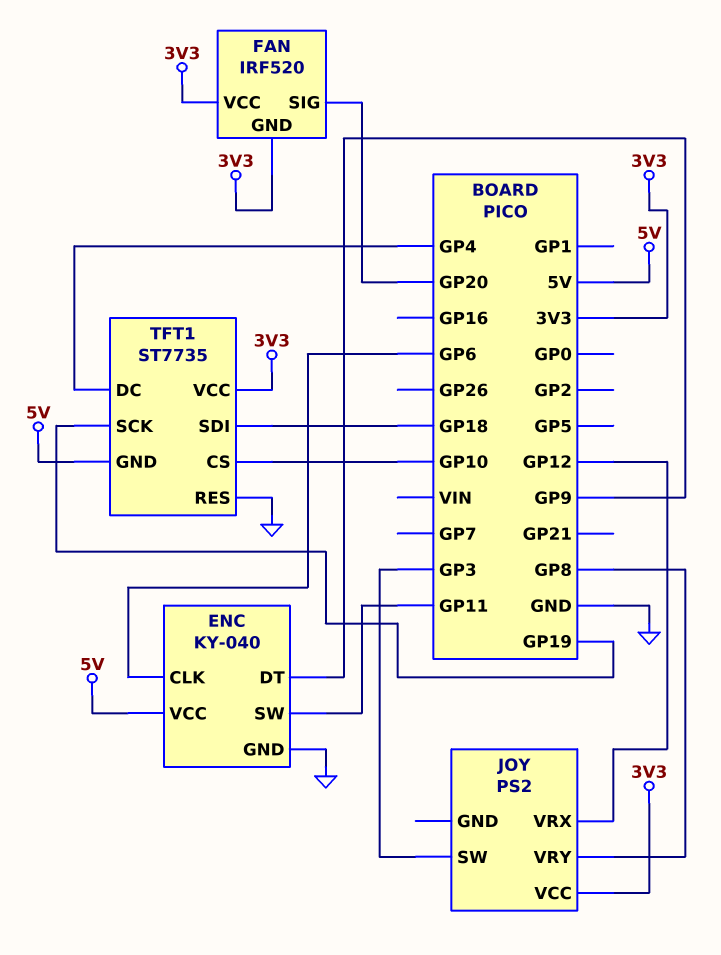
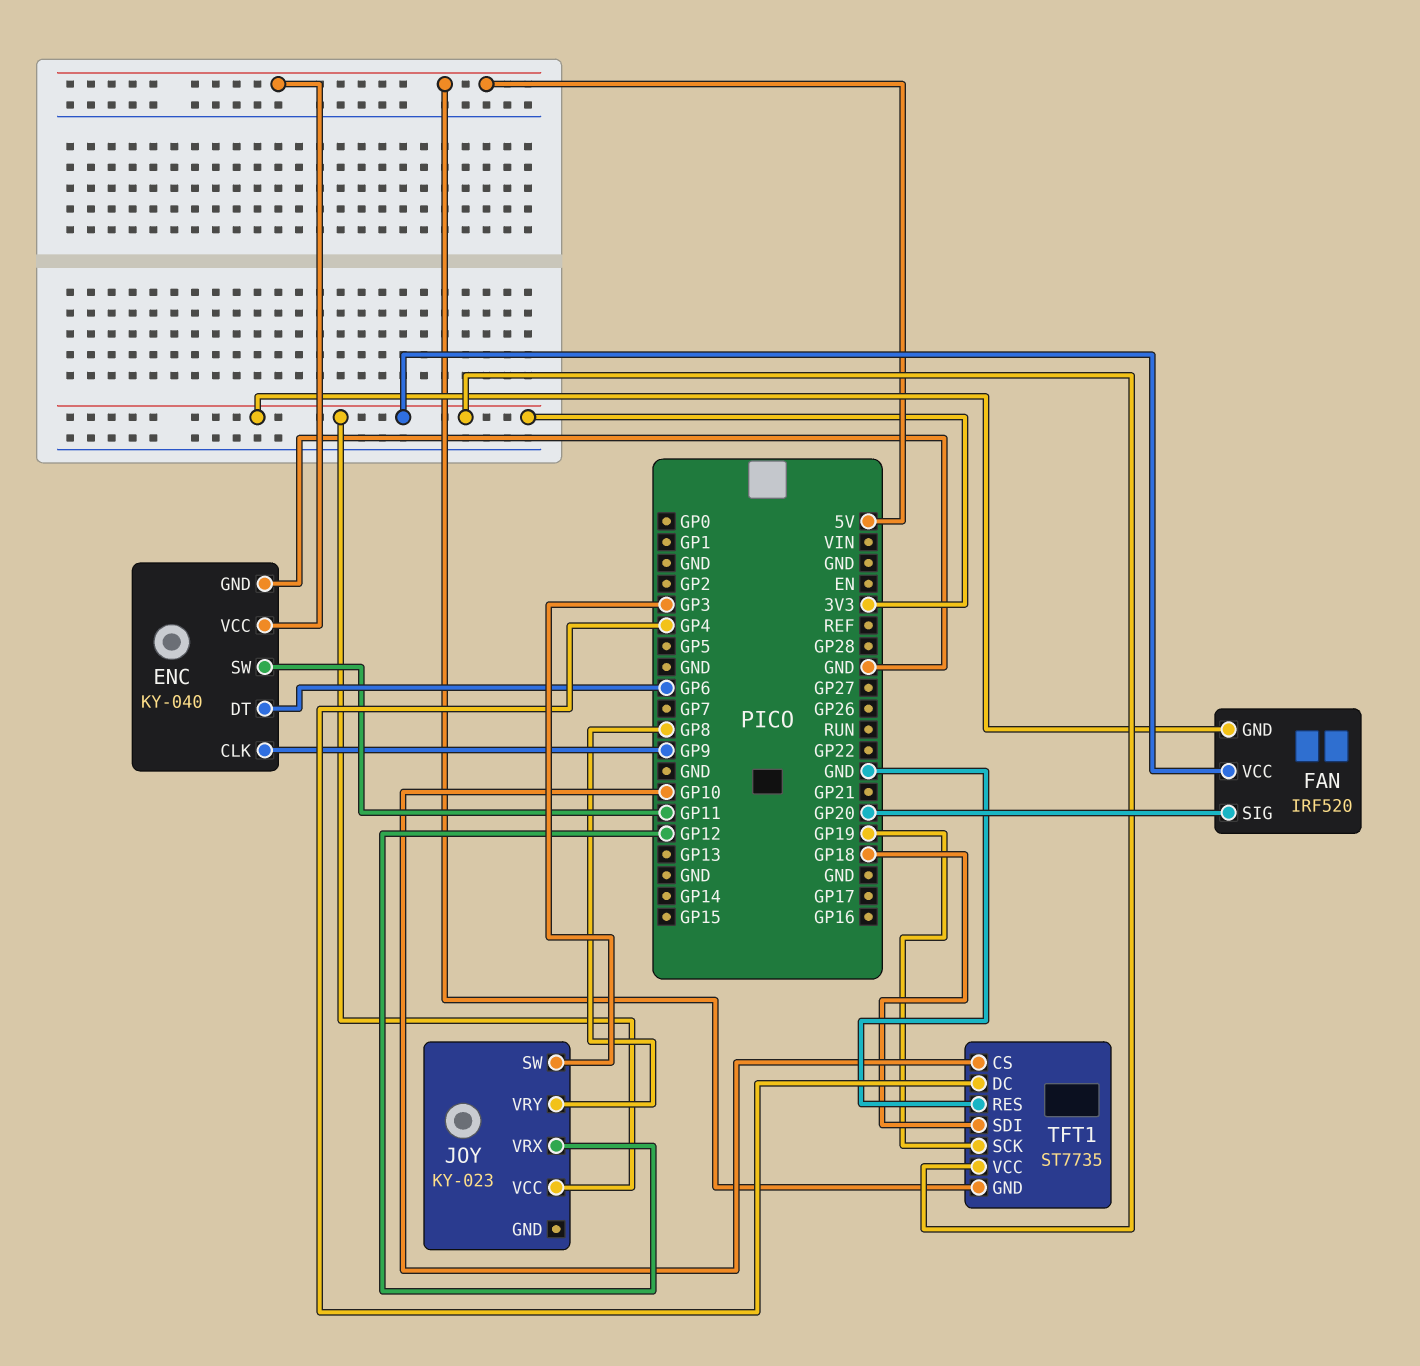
ENC pin CLK: GP6 -> GP9
ENC pin DT: GP9 -> GP6
JOY: PS2 -> KY-023

